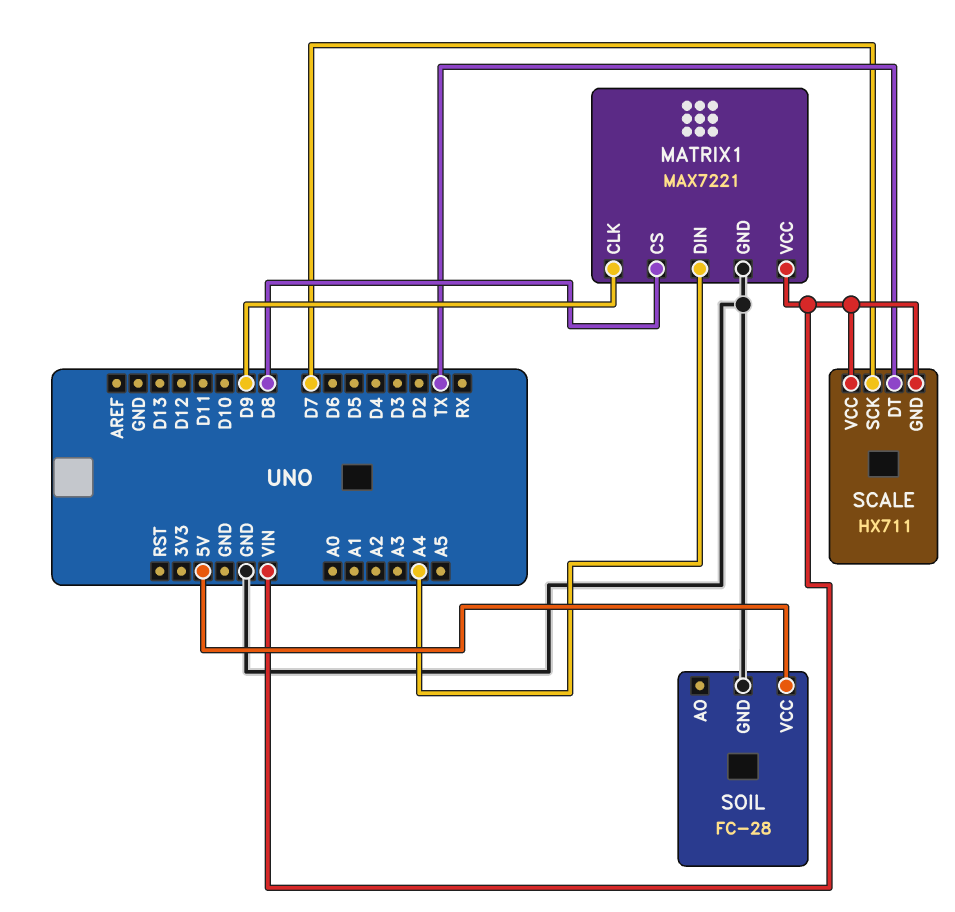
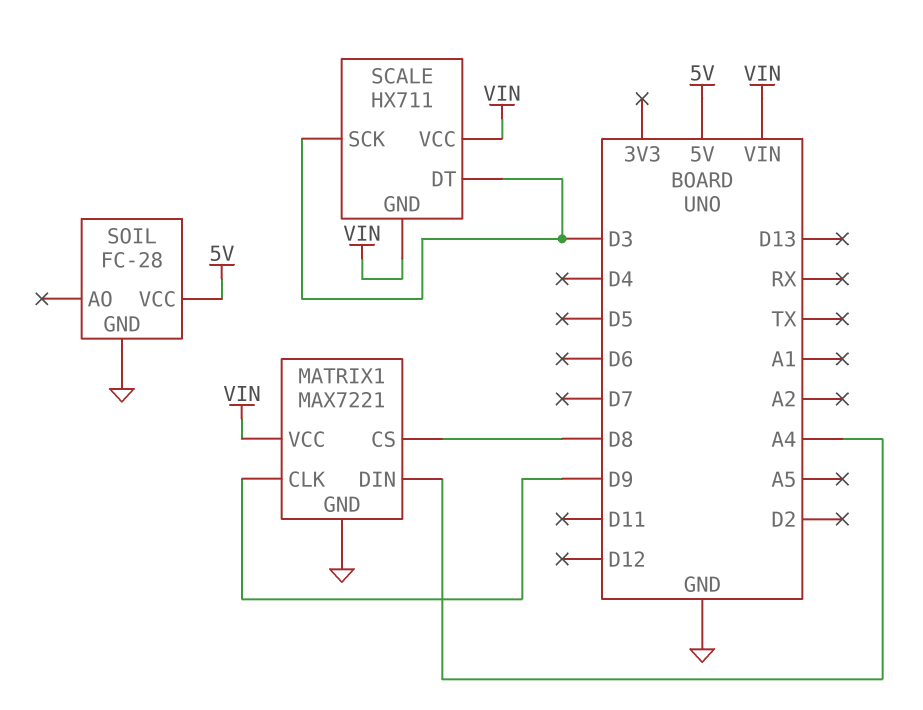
SCALE pin DT: TX -> D3
SCALE pin SCK: D7 -> D3

